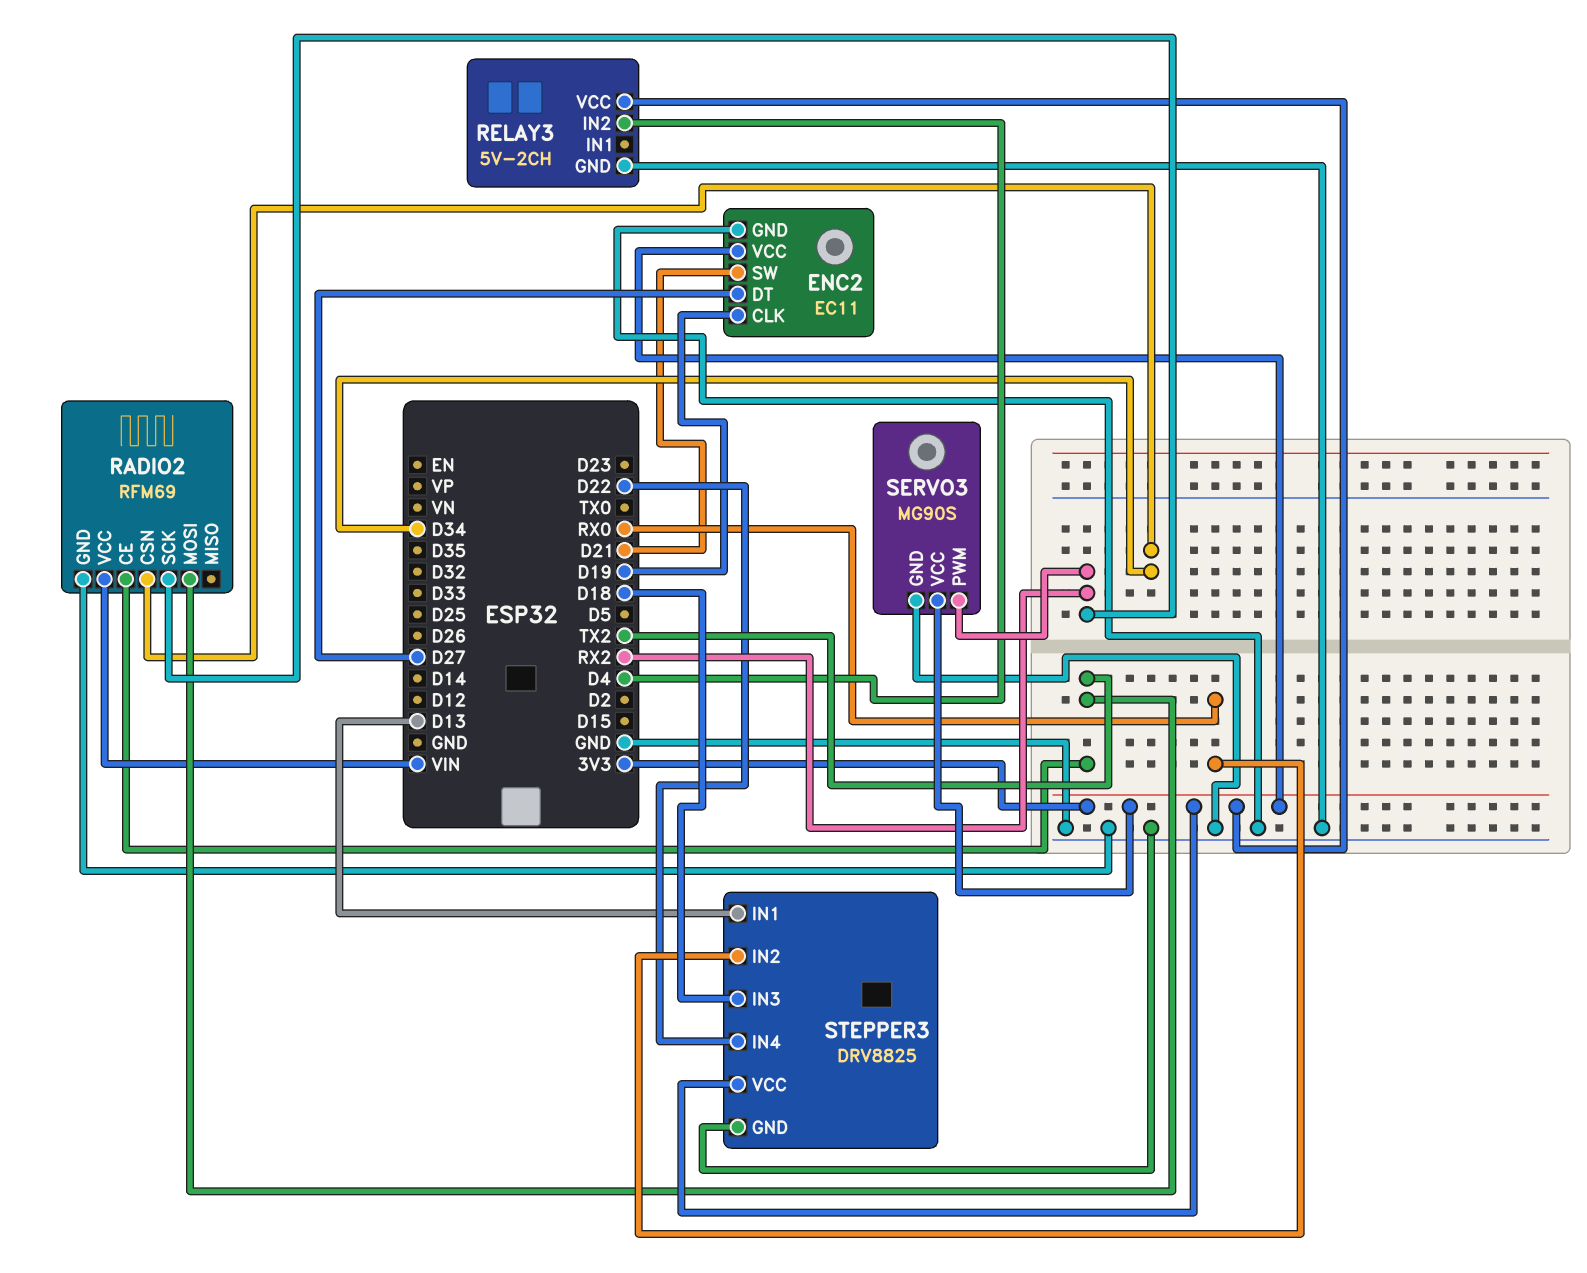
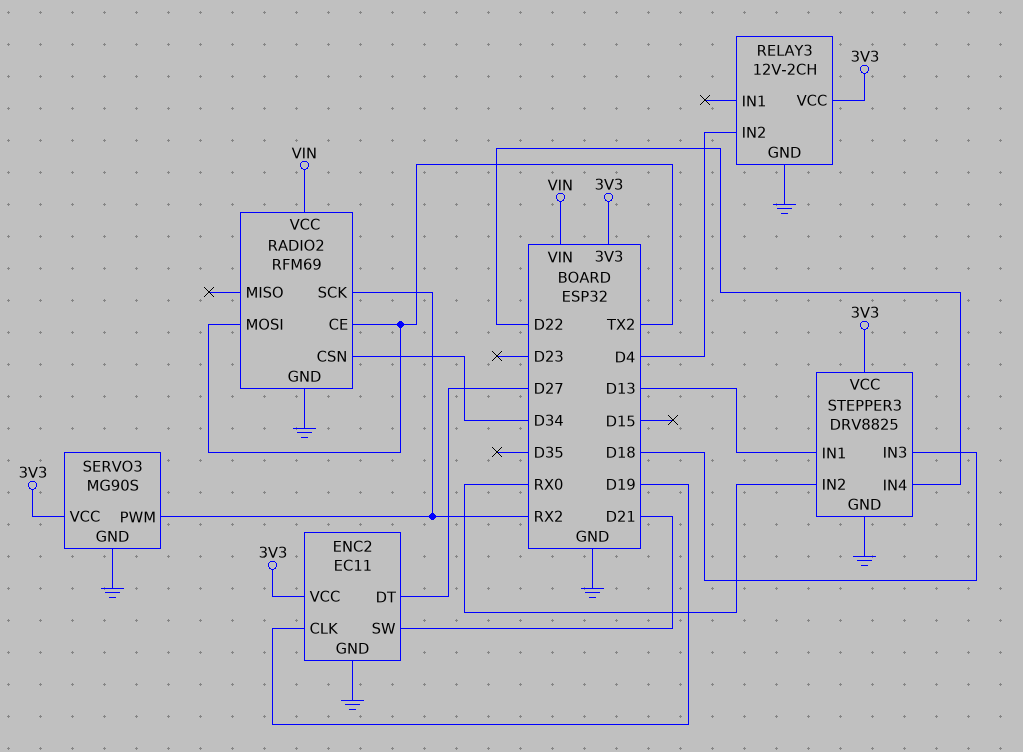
RELAY3: 5V-2CH -> 12V-2CH

